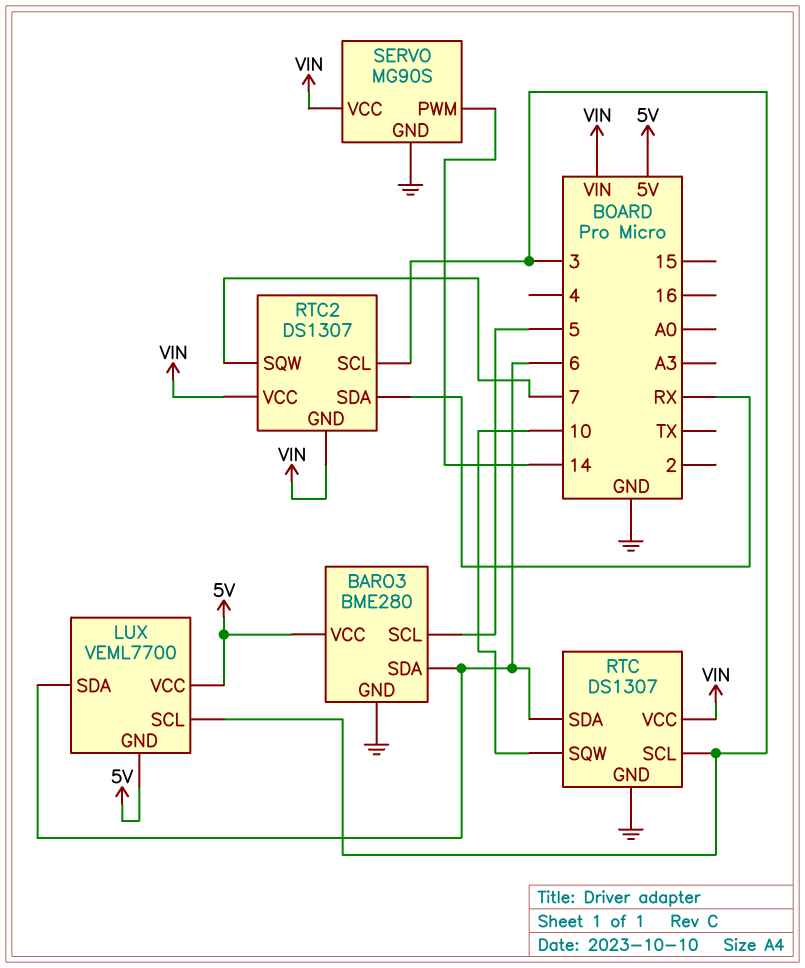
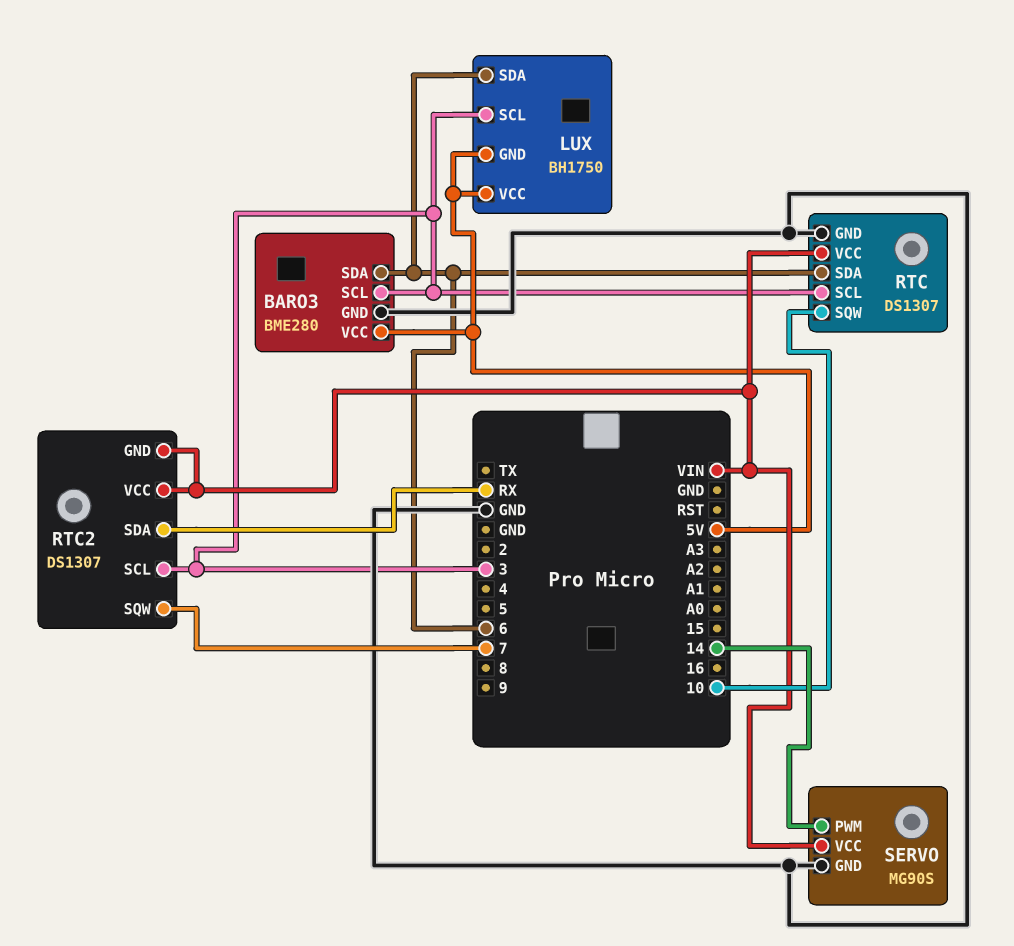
BARO3 pin SCL: 5 -> 3
LUX: VEML7700 -> BH1750

